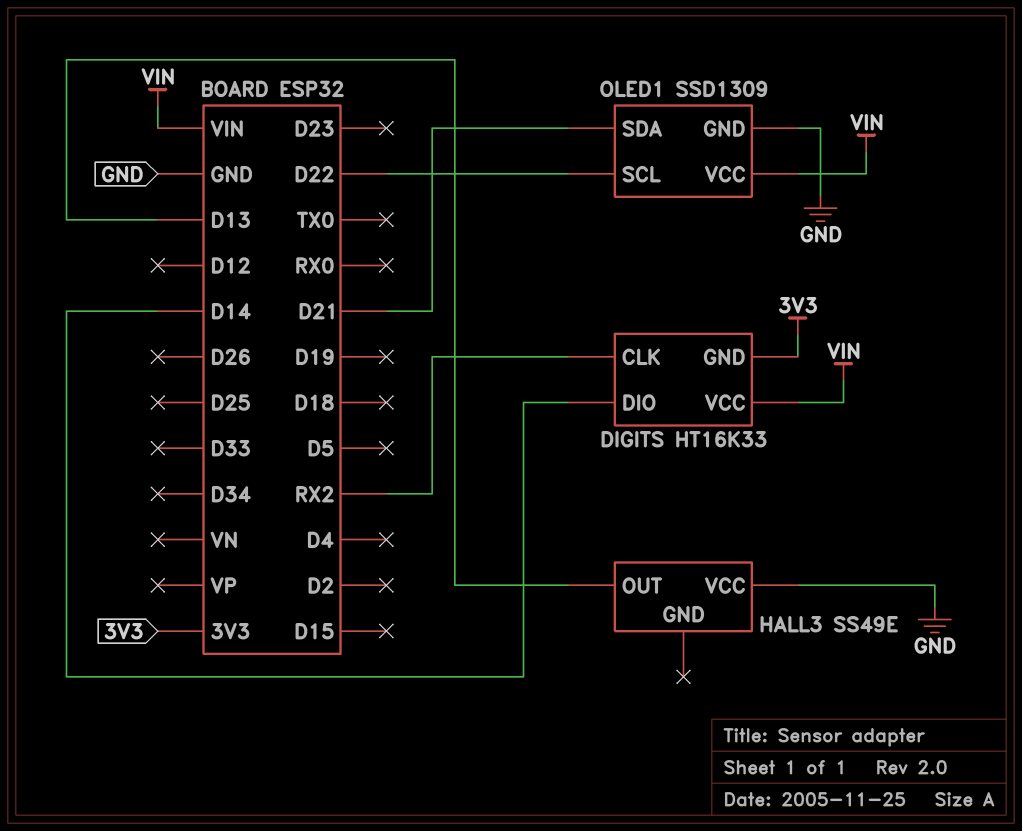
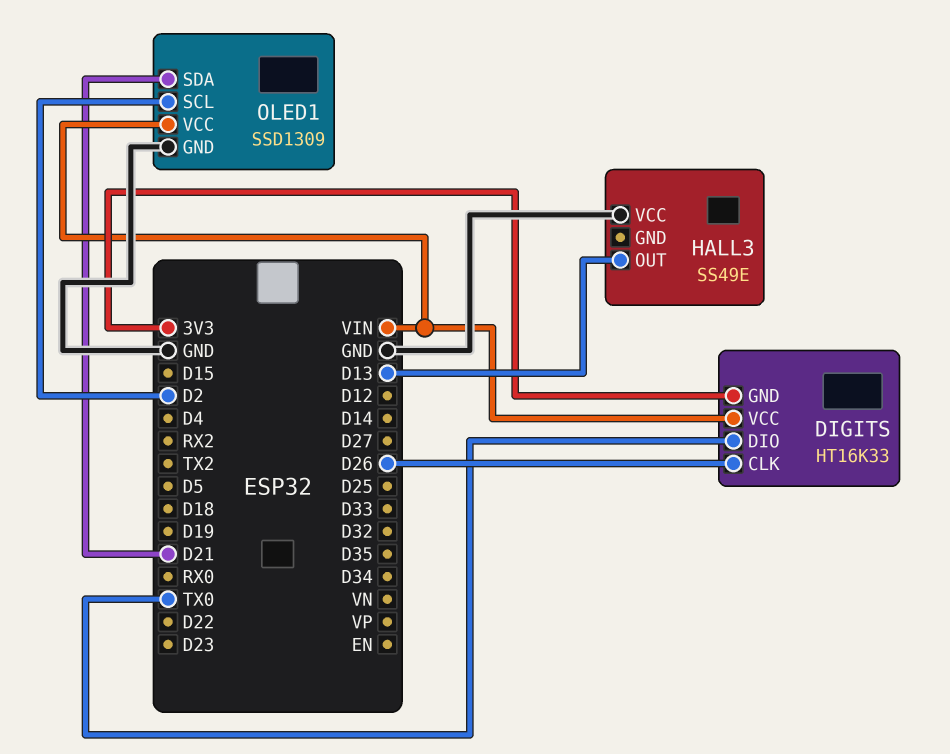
DIGITS pin CLK: RX2 -> D26
DIGITS pin DIO: D14 -> TX0
OLED1 pin SCL: D22 -> D2

